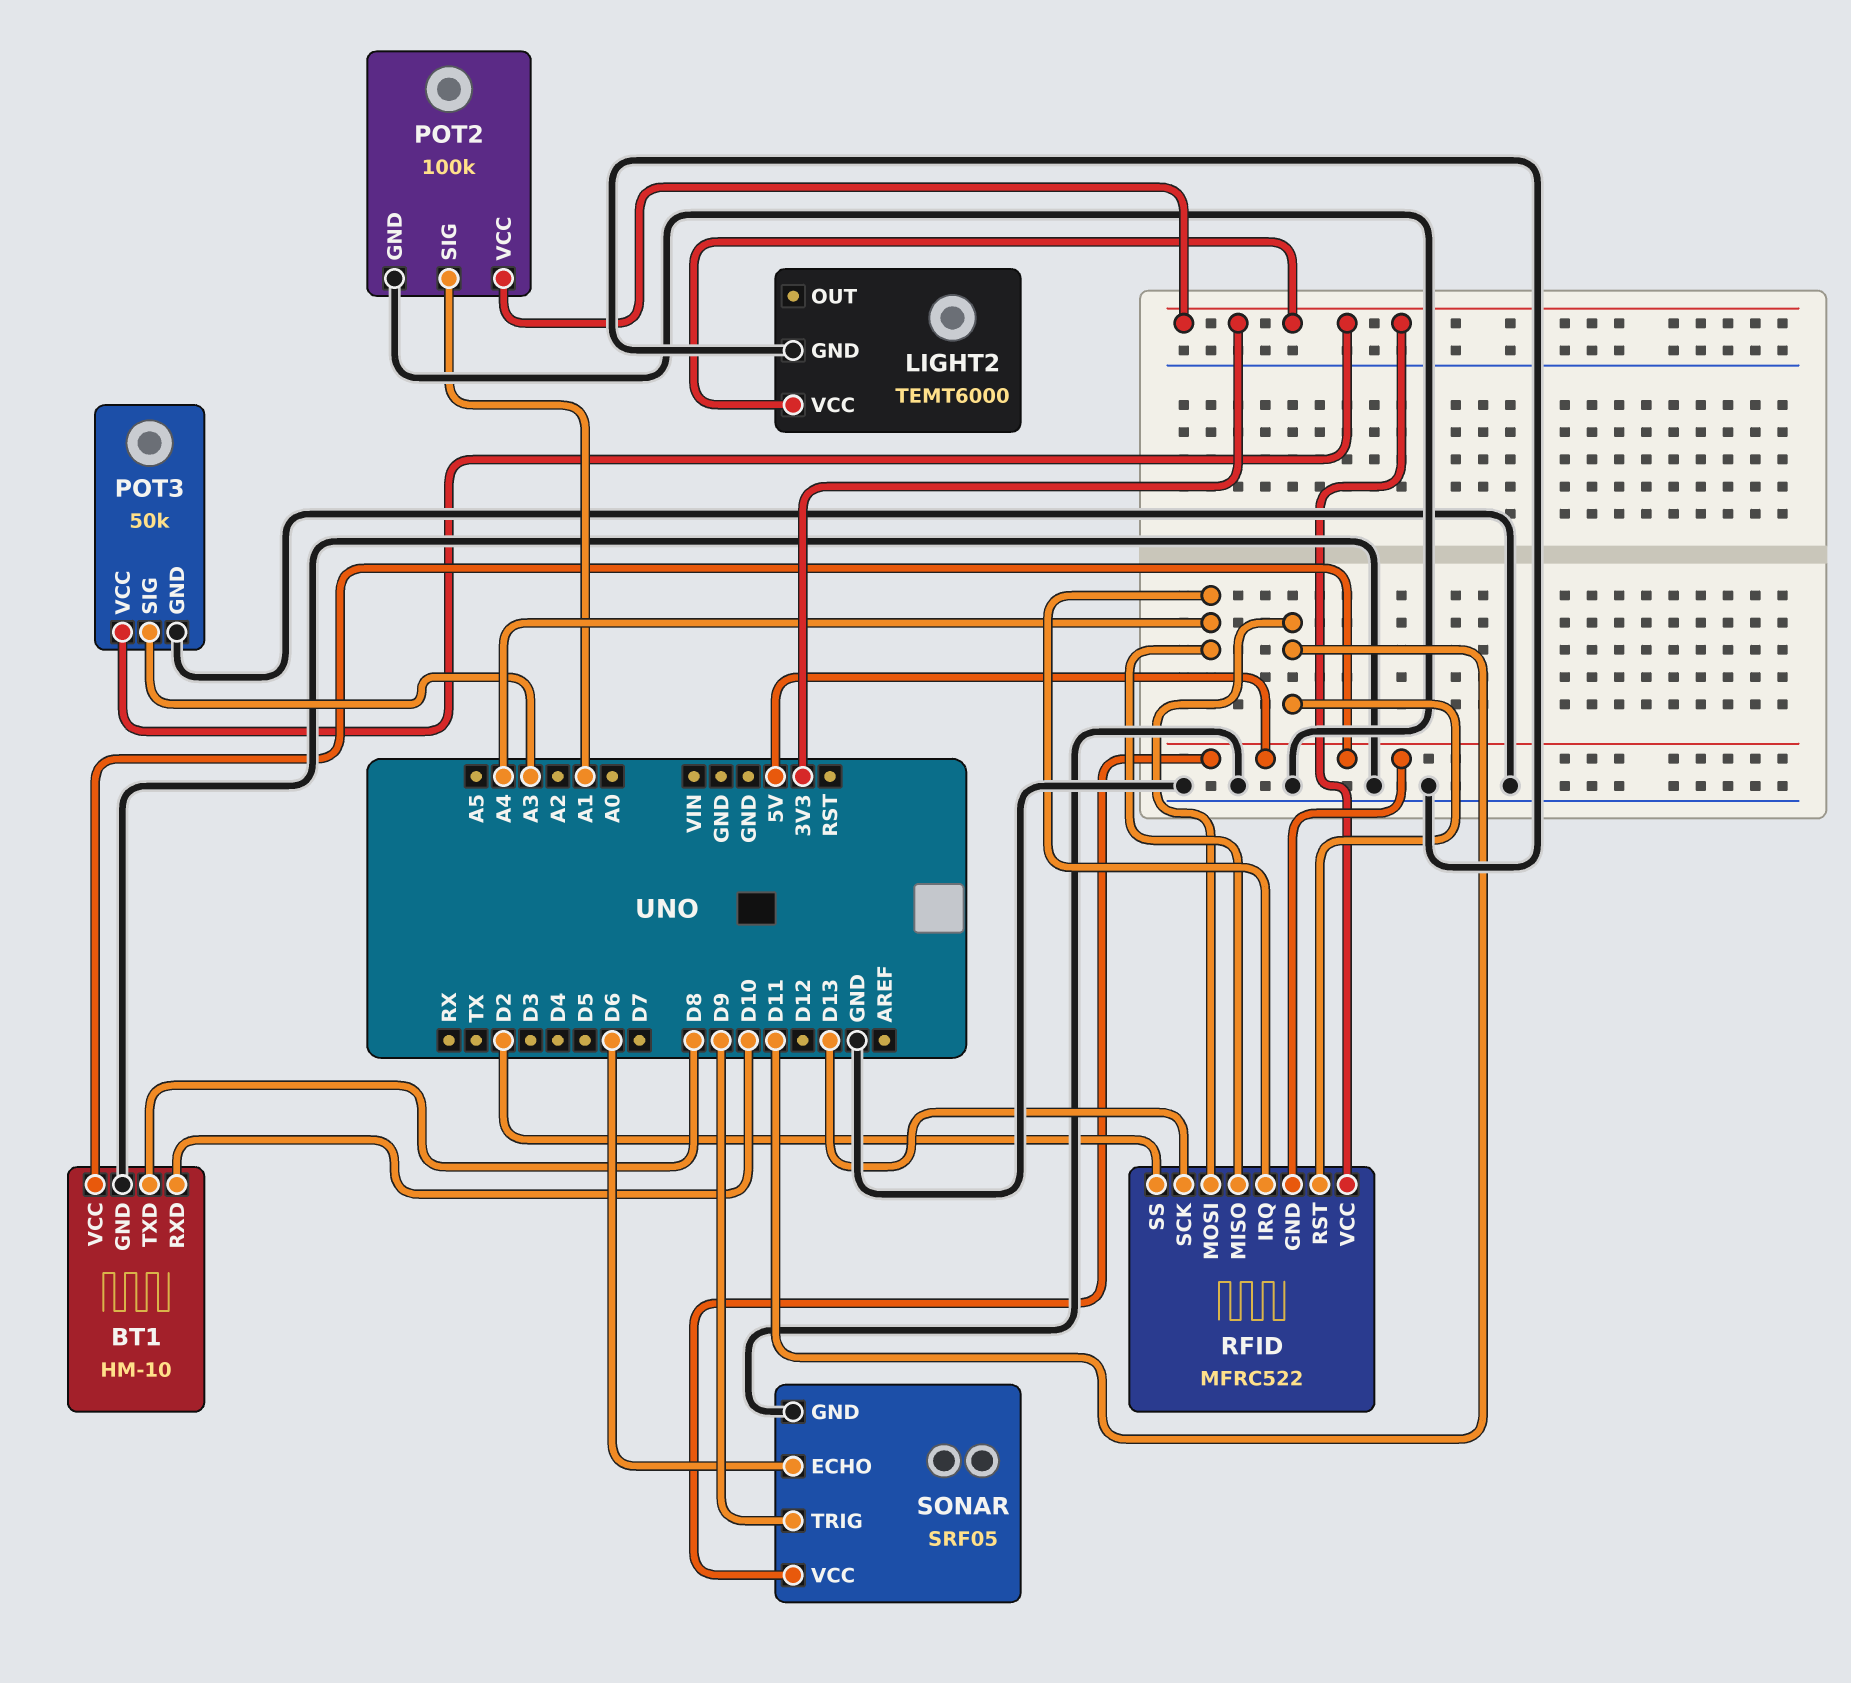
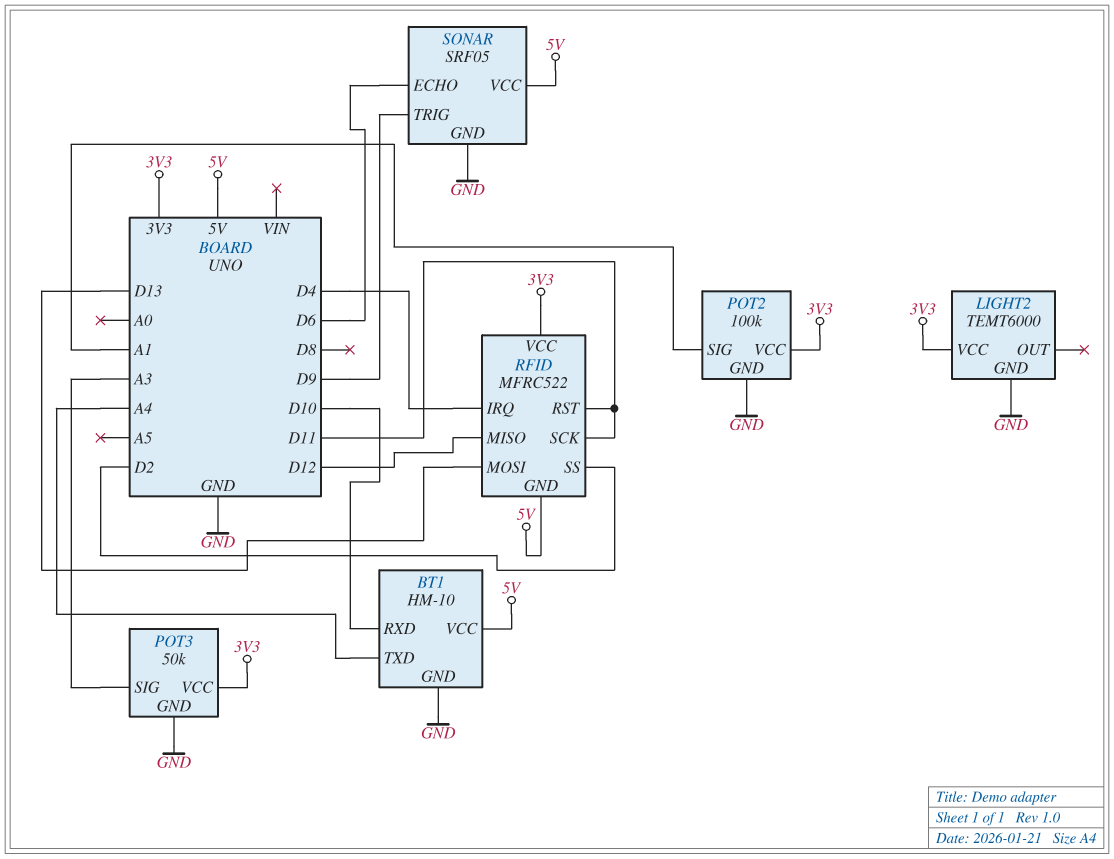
BT1 pin TXD: D8 -> A4
RFID pin IRQ: A4 -> D4
RFID pin MISO: A4 -> D12
RFID pin MOSI: D11 -> D13
RFID pin SCK: D13 -> D11

